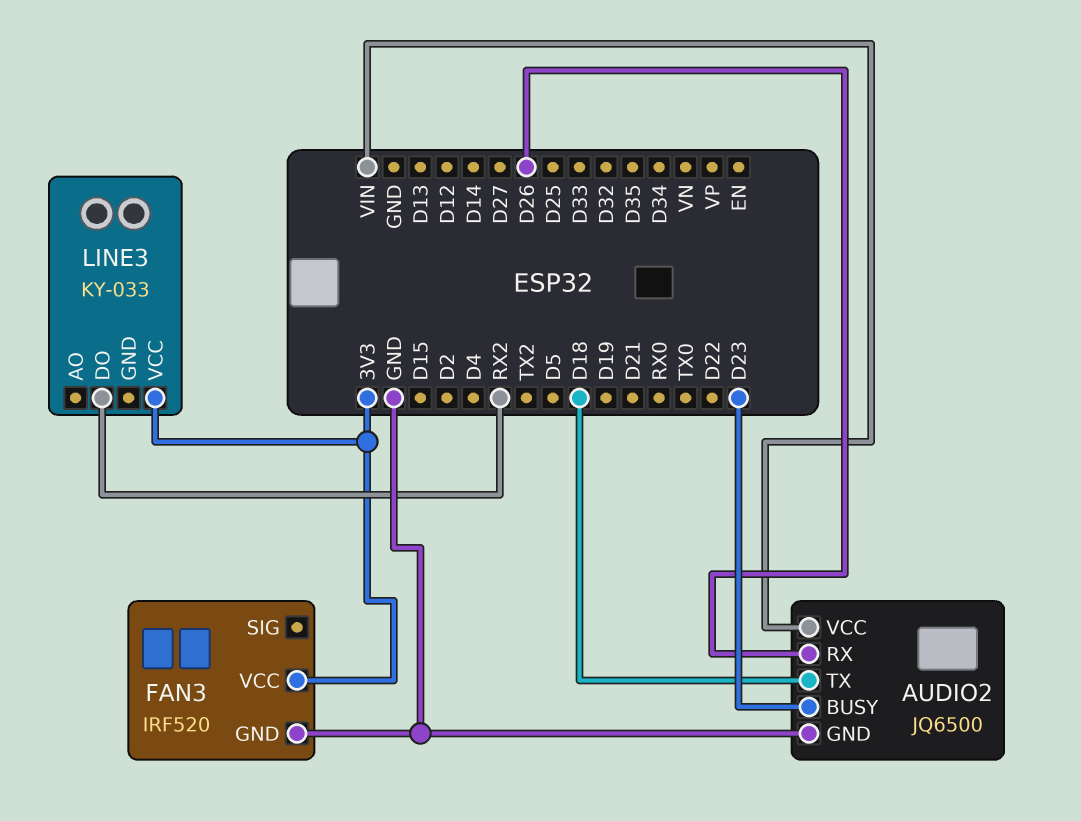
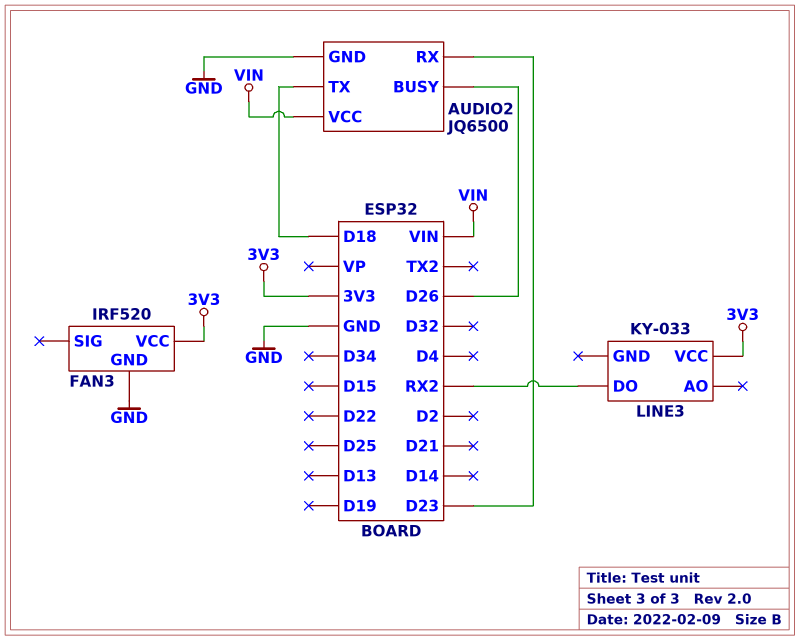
AUDIO2 pin BUSY: D23 -> D26
AUDIO2 pin RX: D26 -> D23

